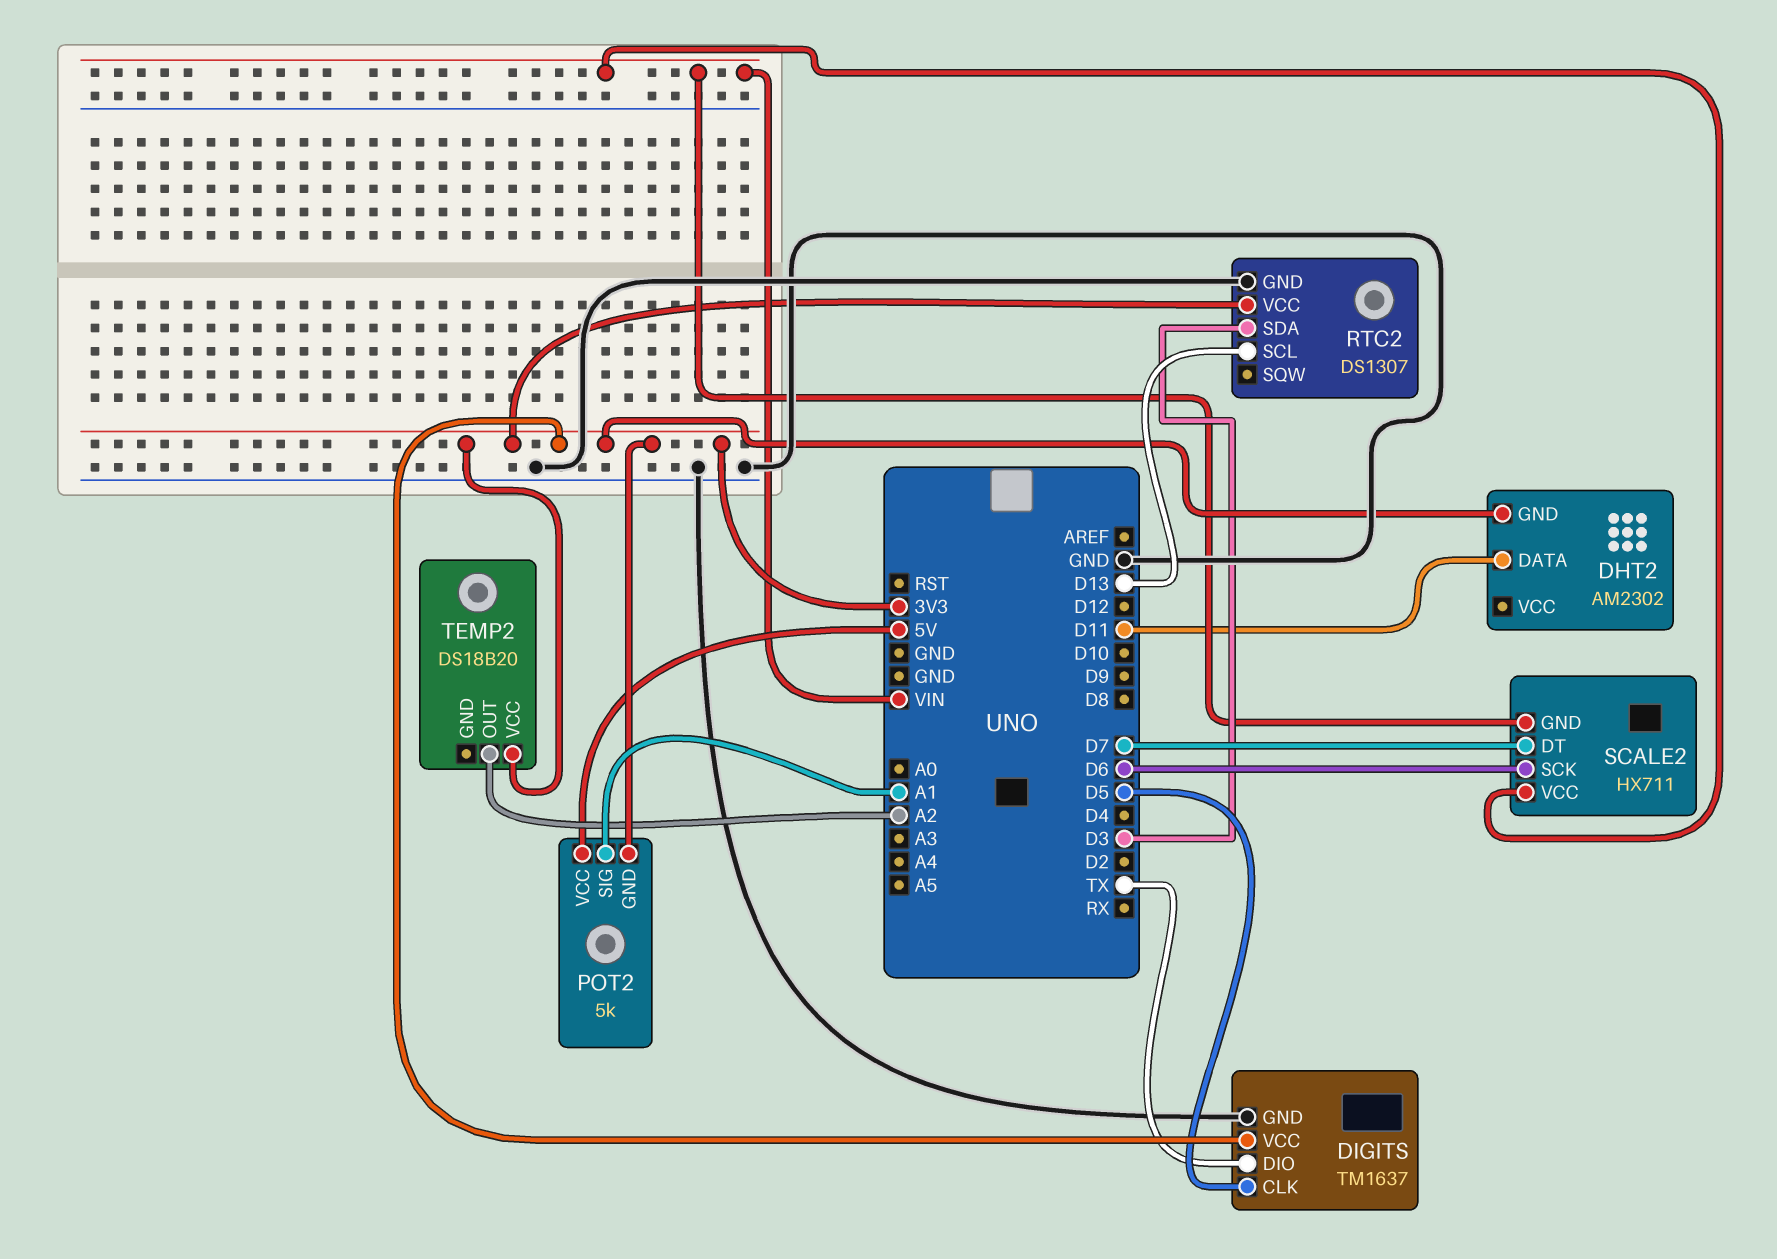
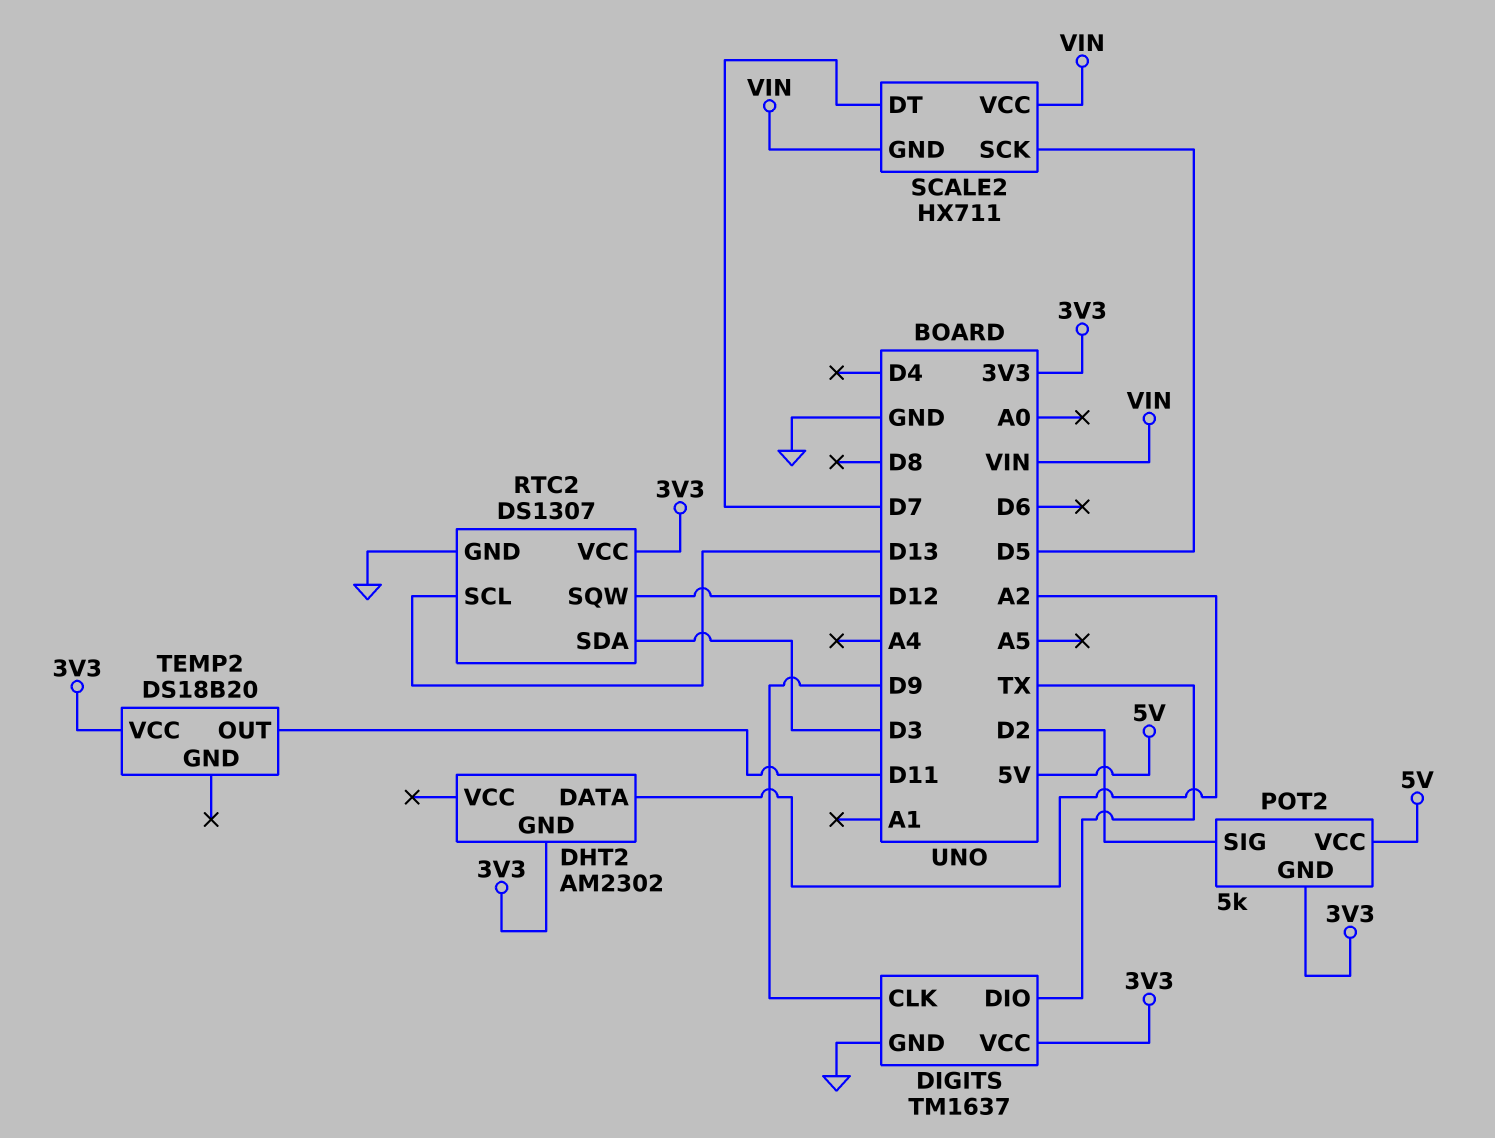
DHT2 pin DATA: D11 -> A2
DIGITS pin CLK: D5 -> D9
POT2 pin SIG: A1 -> D2
RTC2 pin SQW: none -> D12
SCALE2 pin SCK: D6 -> D5
TEMP2 pin OUT: A2 -> D11

